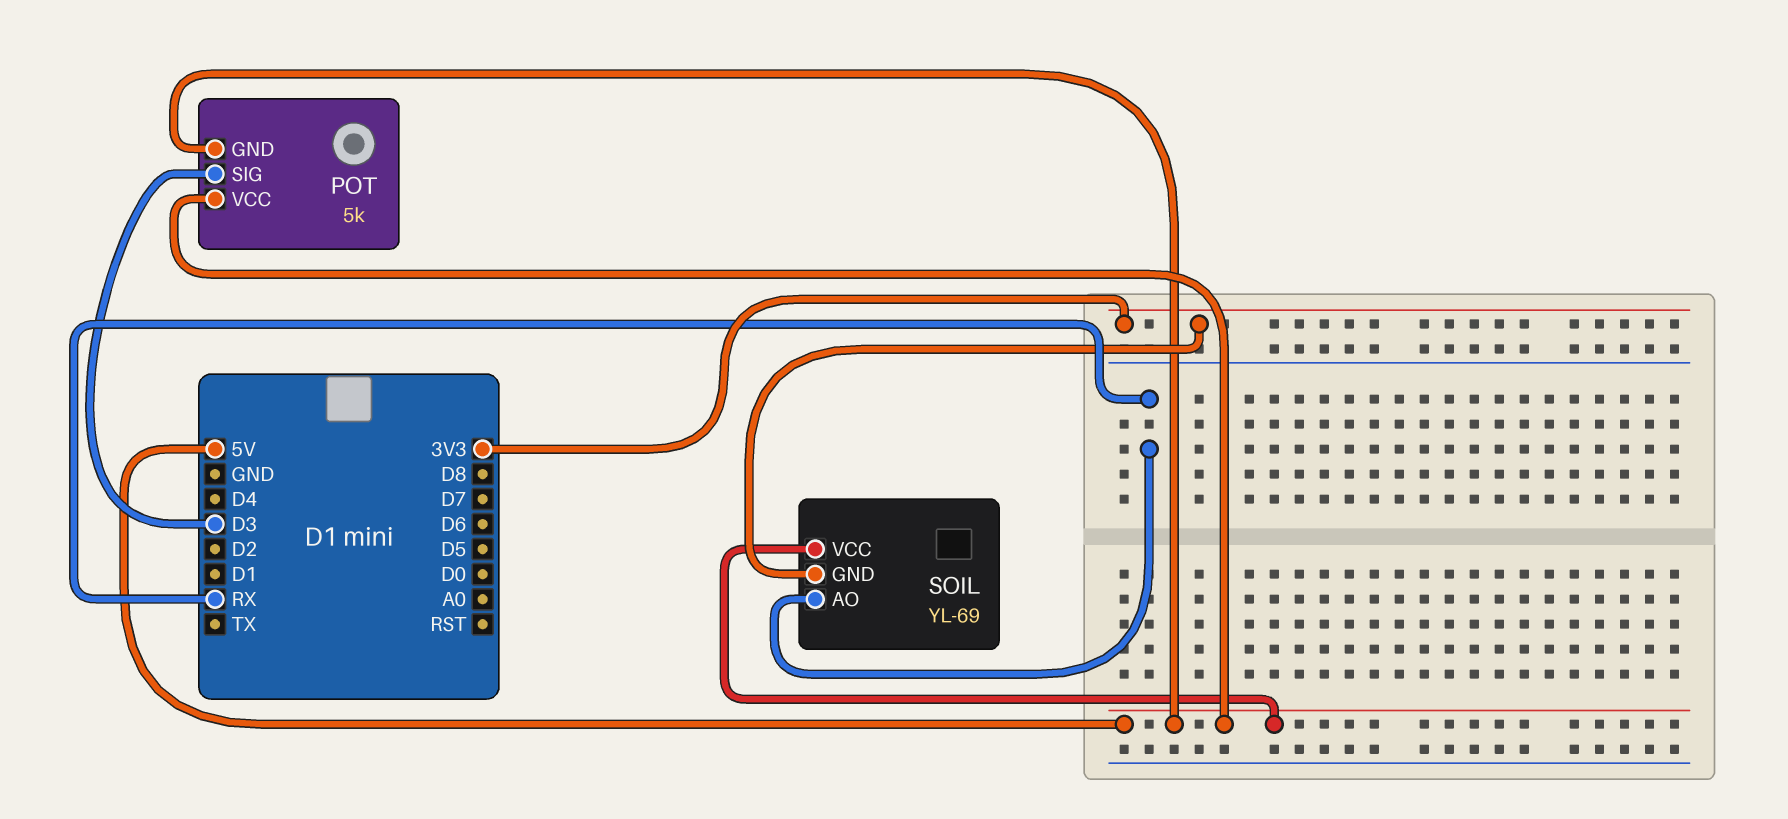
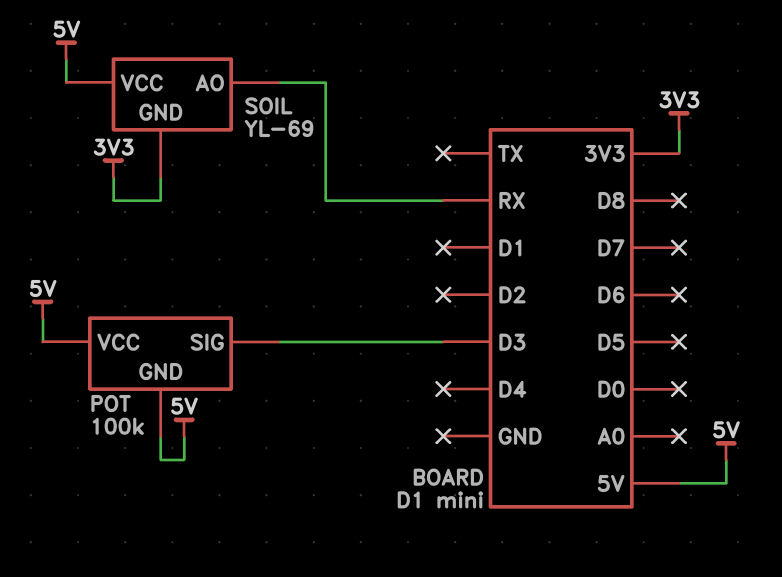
POT: 5k -> 100k

